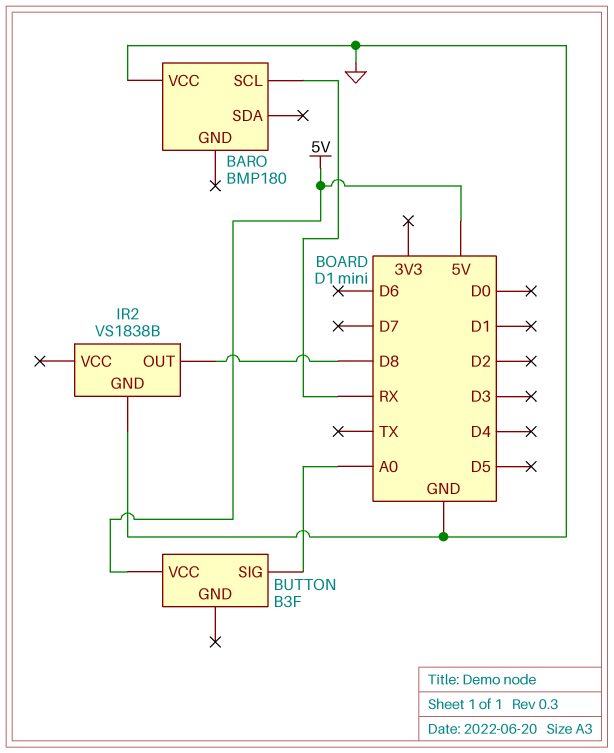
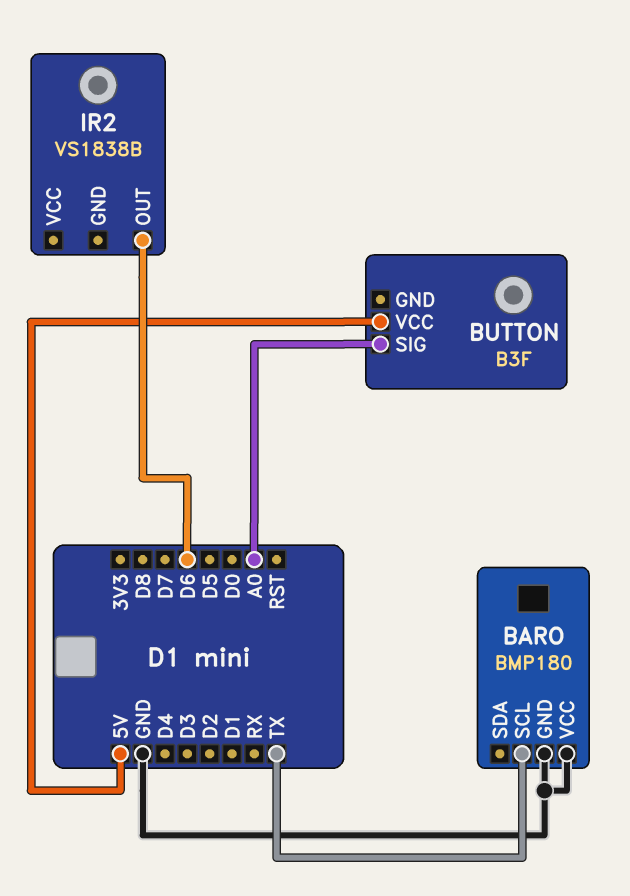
BARO pin GND: none -> GND
BARO pin SCL: RX -> TX
IR2 pin GND: GND -> none
IR2 pin OUT: D8 -> D6

